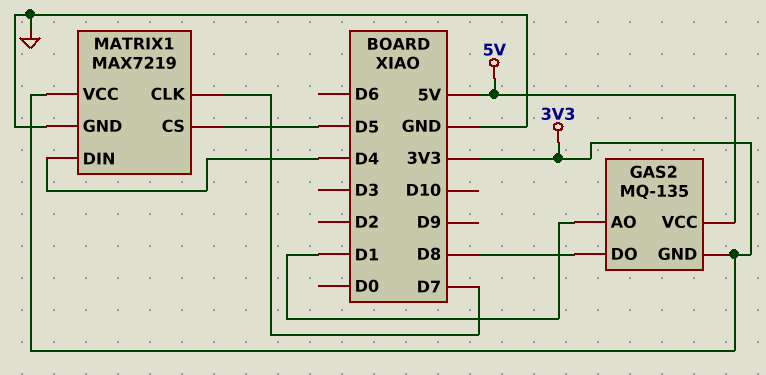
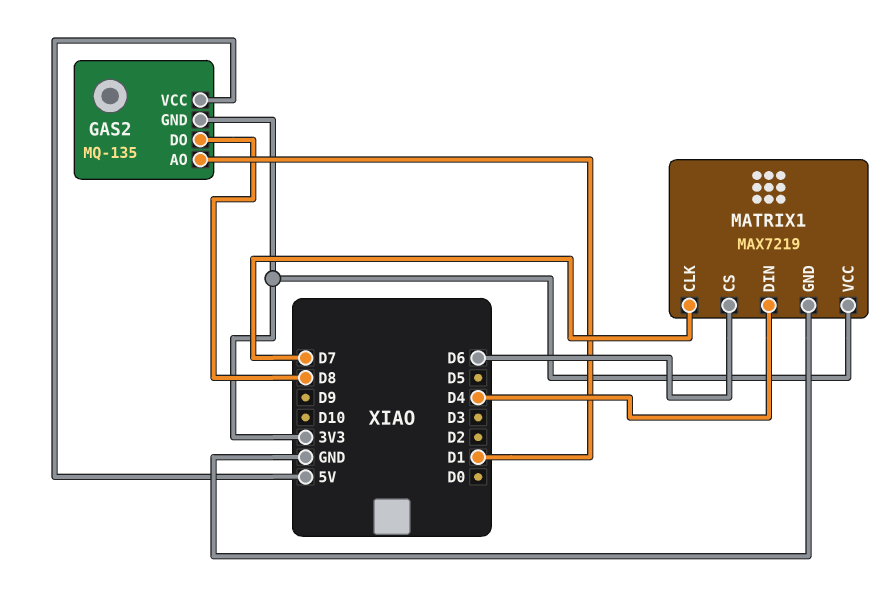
MATRIX1 pin CS: D5 -> D6

